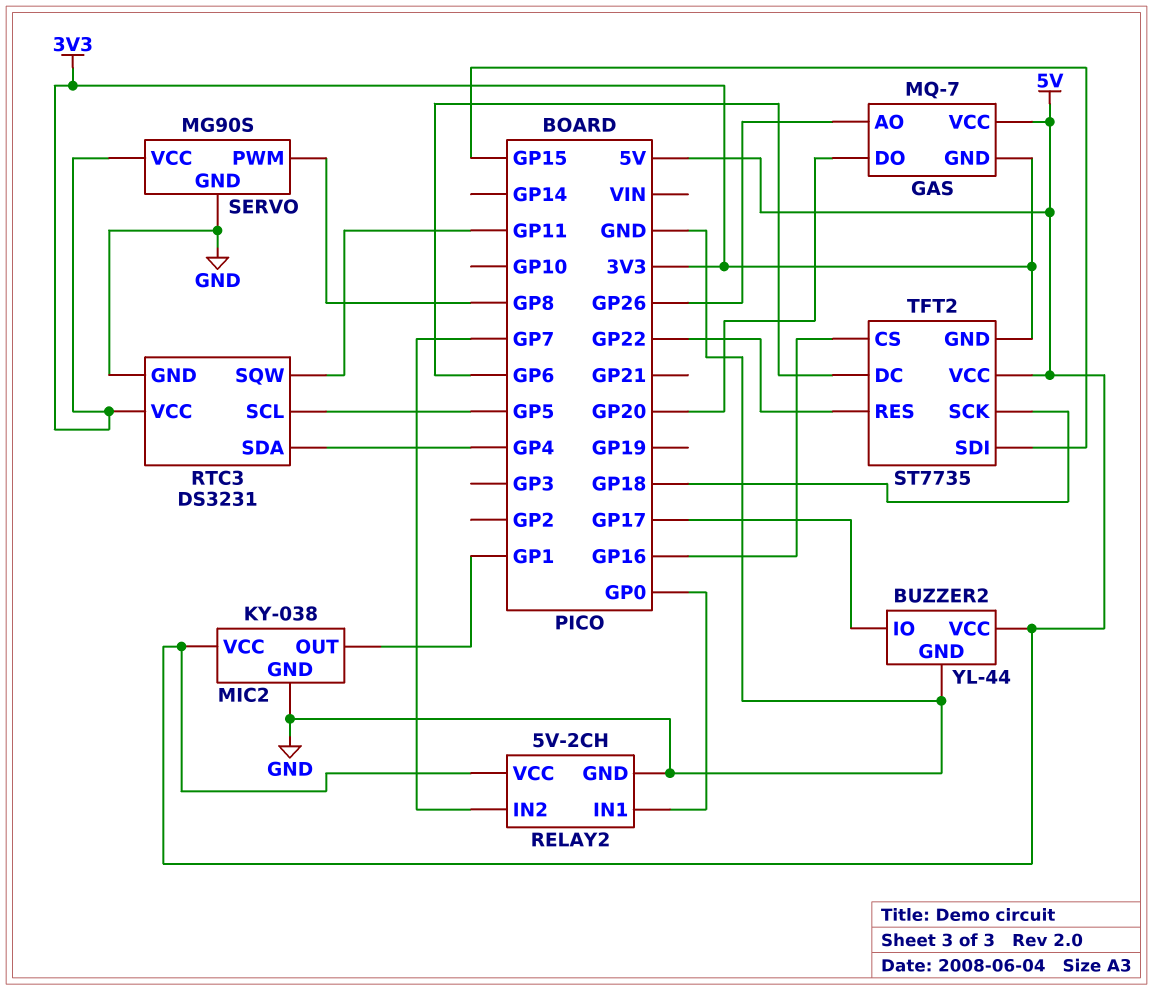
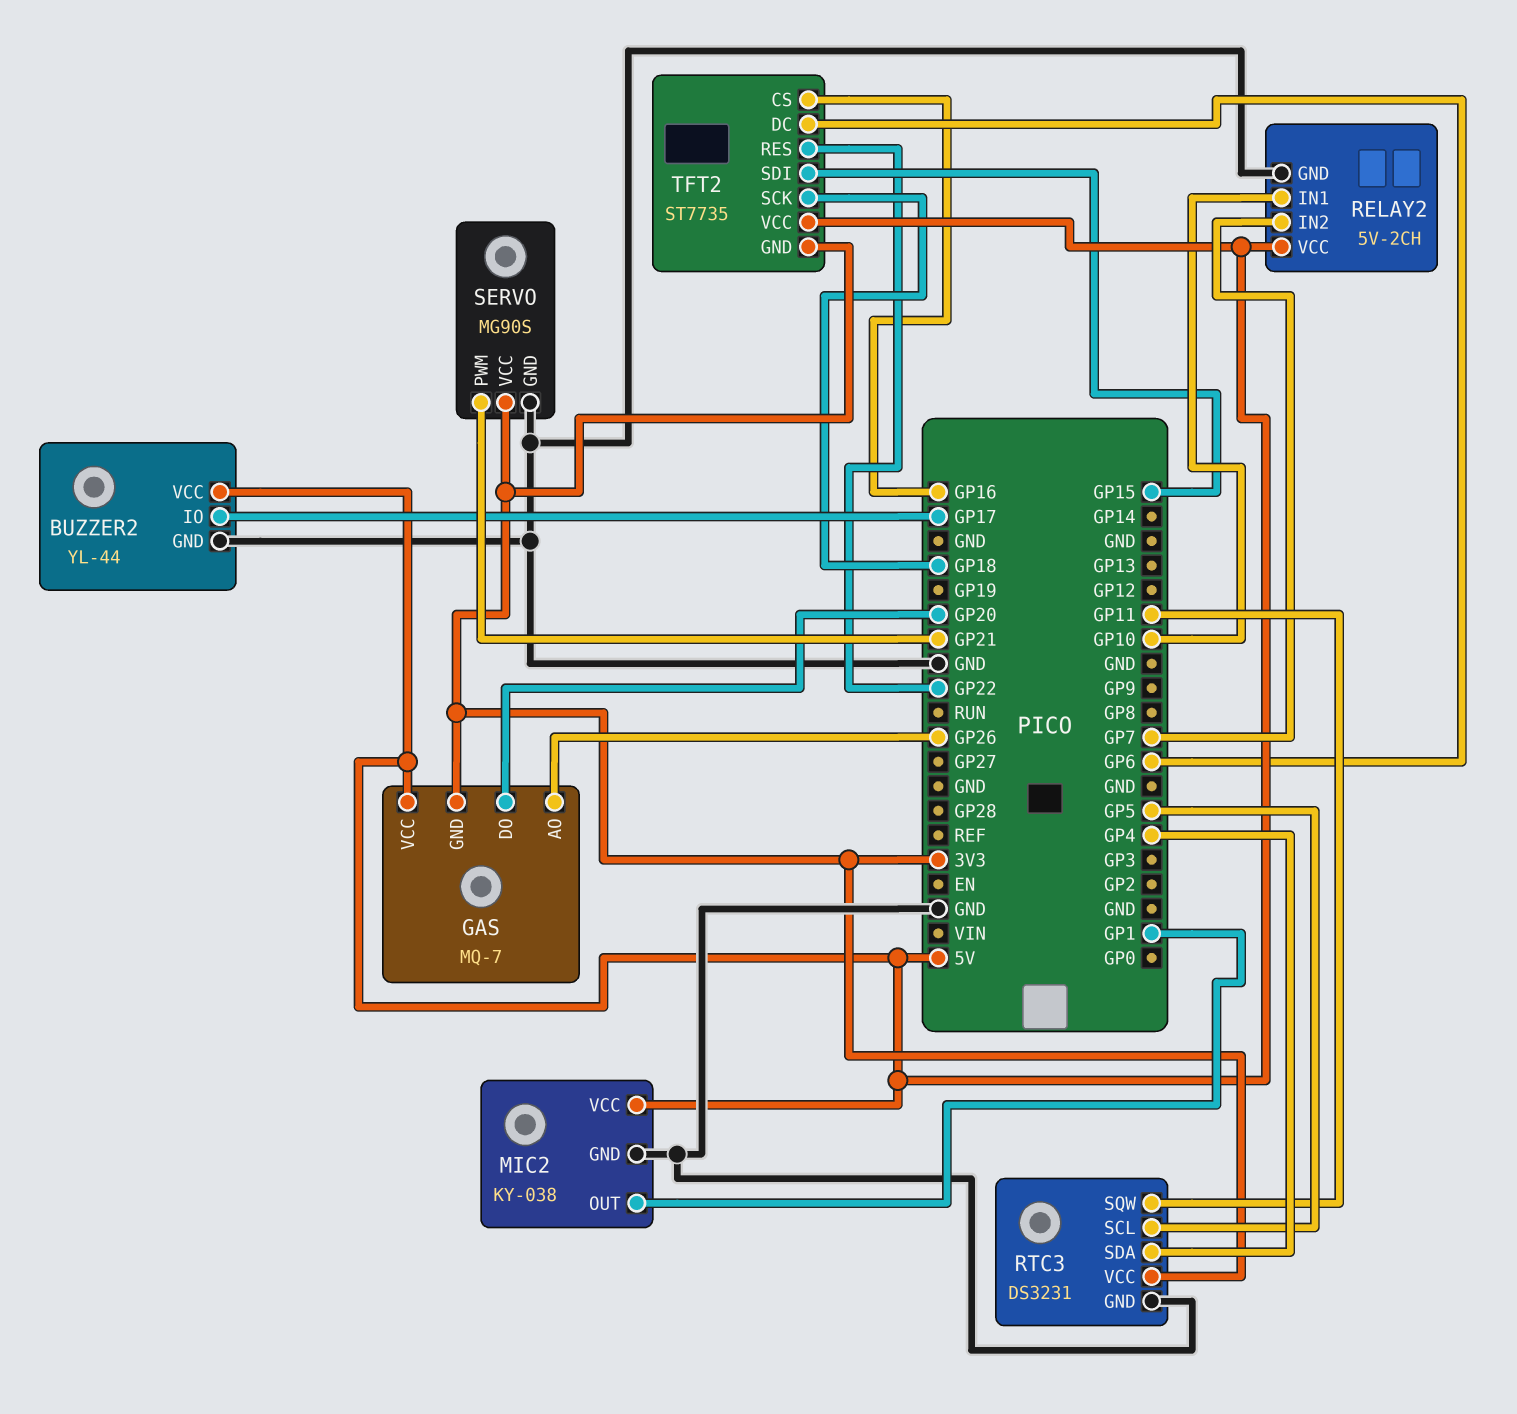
RELAY2 pin IN1: GP0 -> GP10
SERVO pin PWM: GP8 -> GP21

